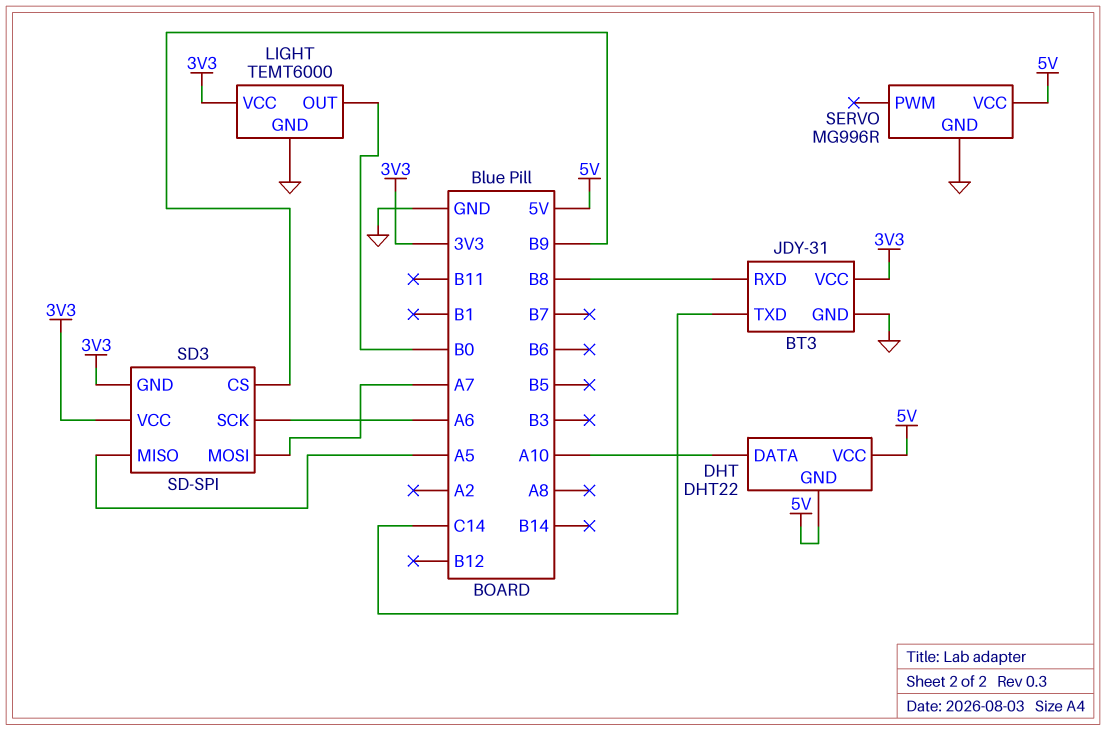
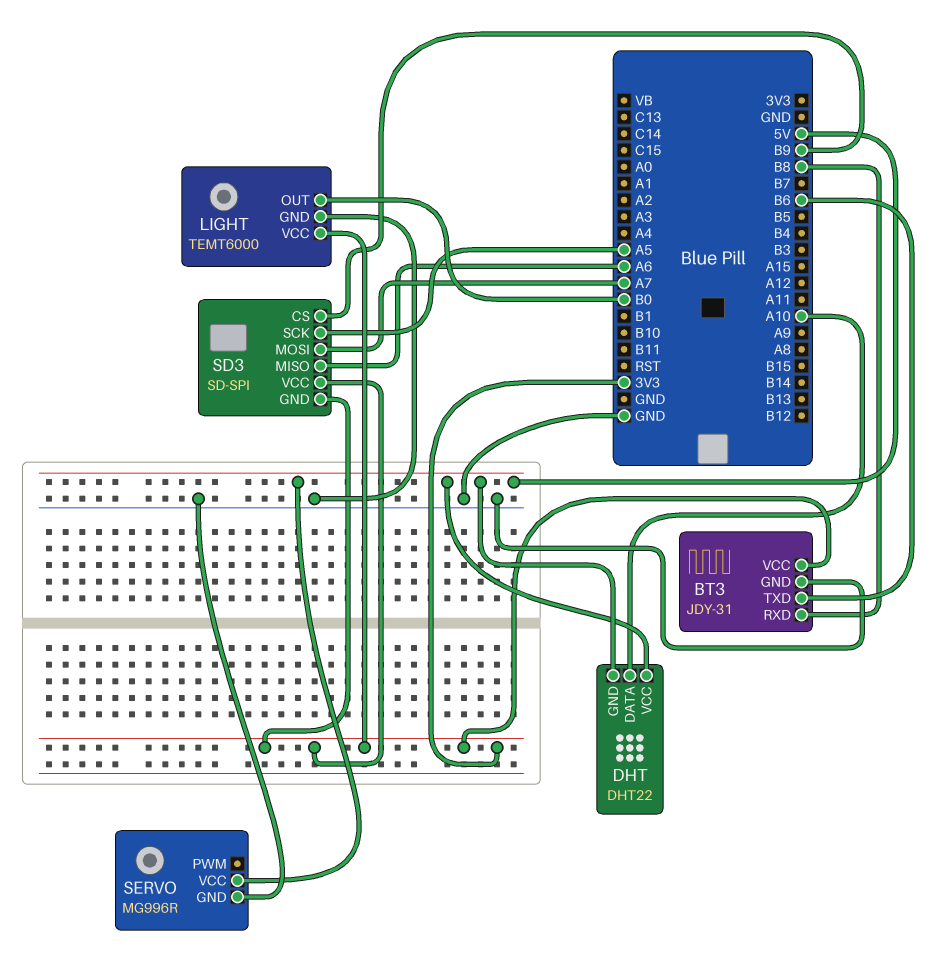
BT3 pin TXD: C14 -> B6
SD3 pin MISO: A5 -> A6
SD3 pin SCK: A6 -> A5

